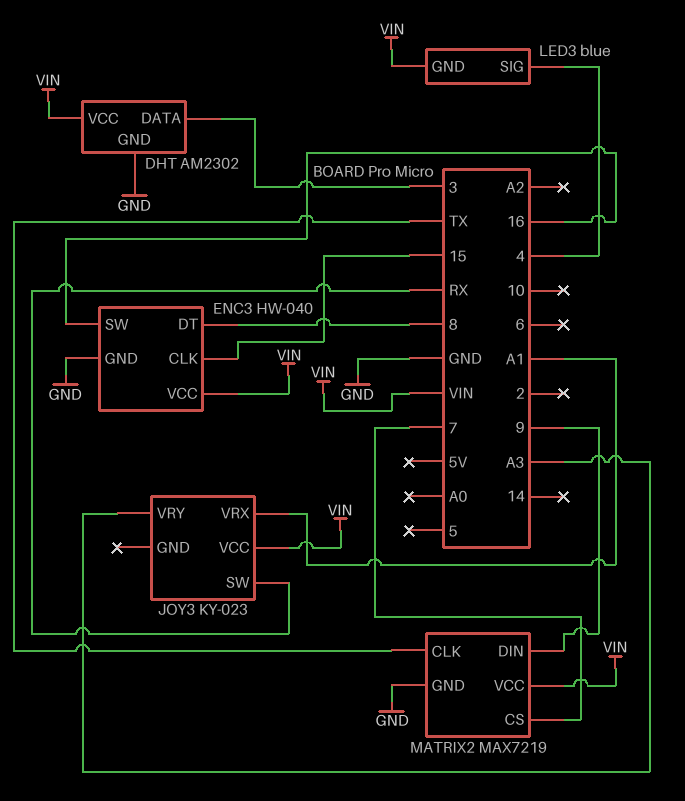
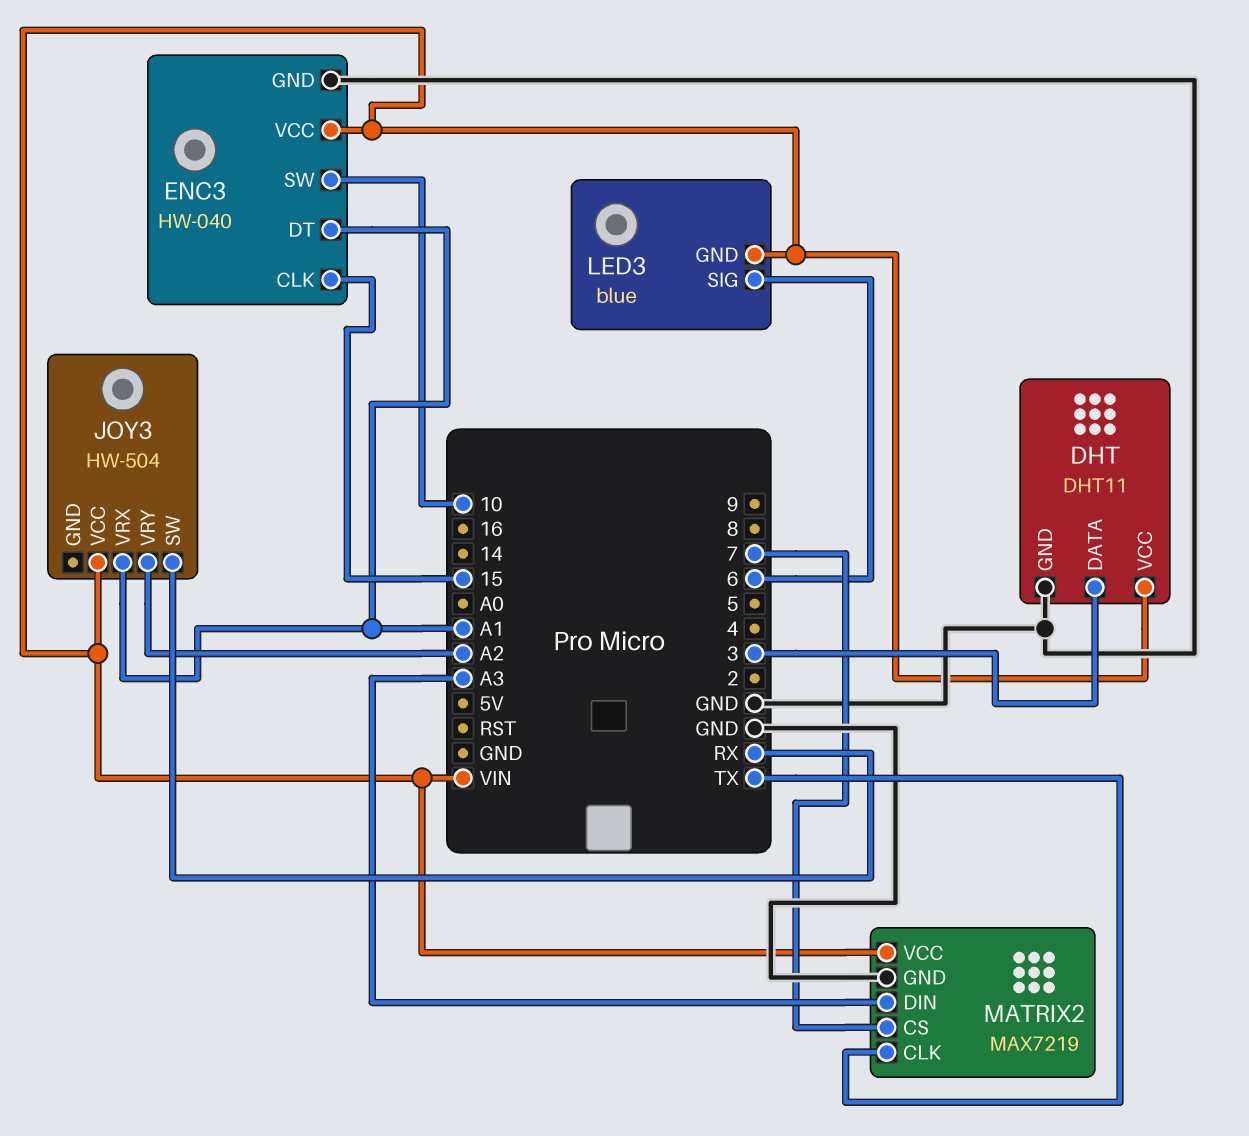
DHT: AM2302 -> DHT11
ENC3 pin DT: 8 -> A1
ENC3 pin SW: 16 -> 10
JOY3: KY-023 -> HW-504
JOY3 pin VRY: A3 -> A2
LED3 pin SIG: 4 -> 6
MATRIX2 pin DIN: 9 -> A3

